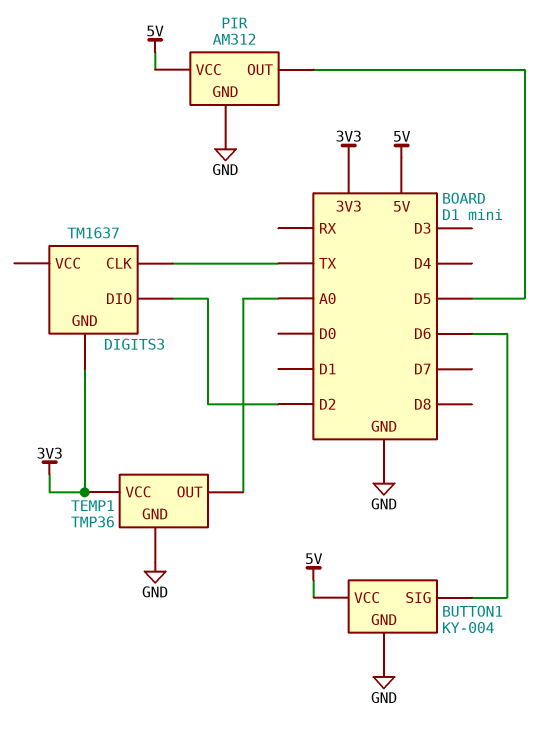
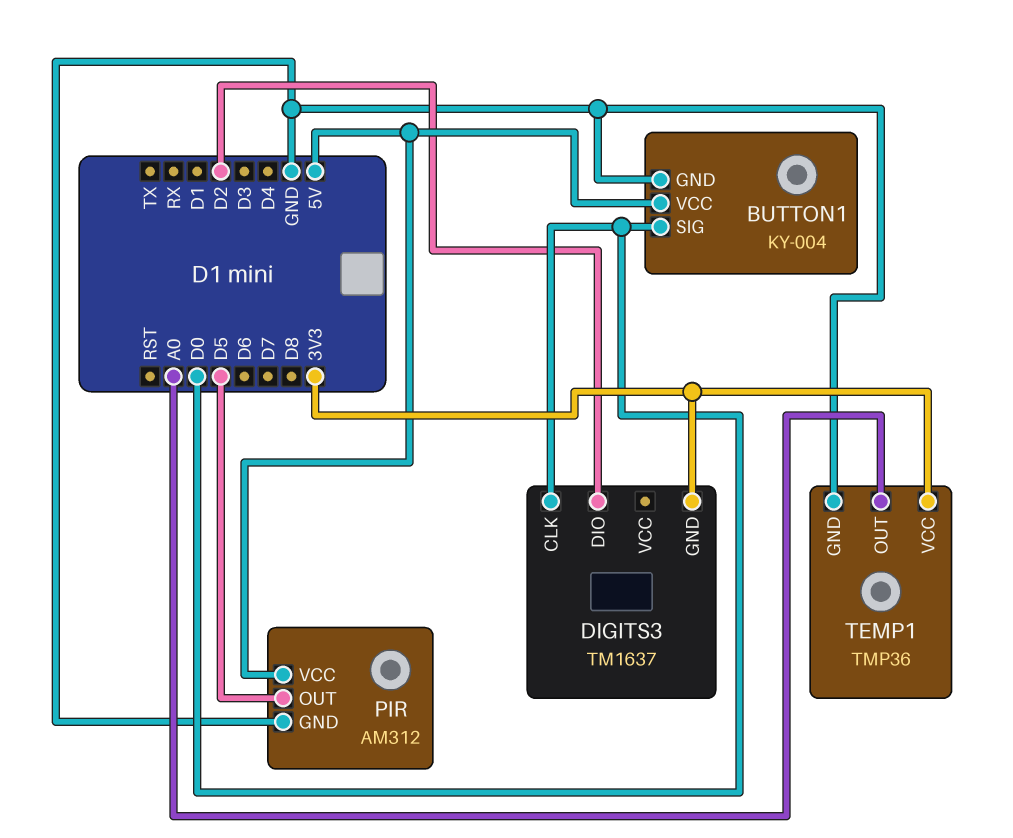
BUTTON1 pin SIG: D6 -> D0
DIGITS3 pin CLK: TX -> D0

